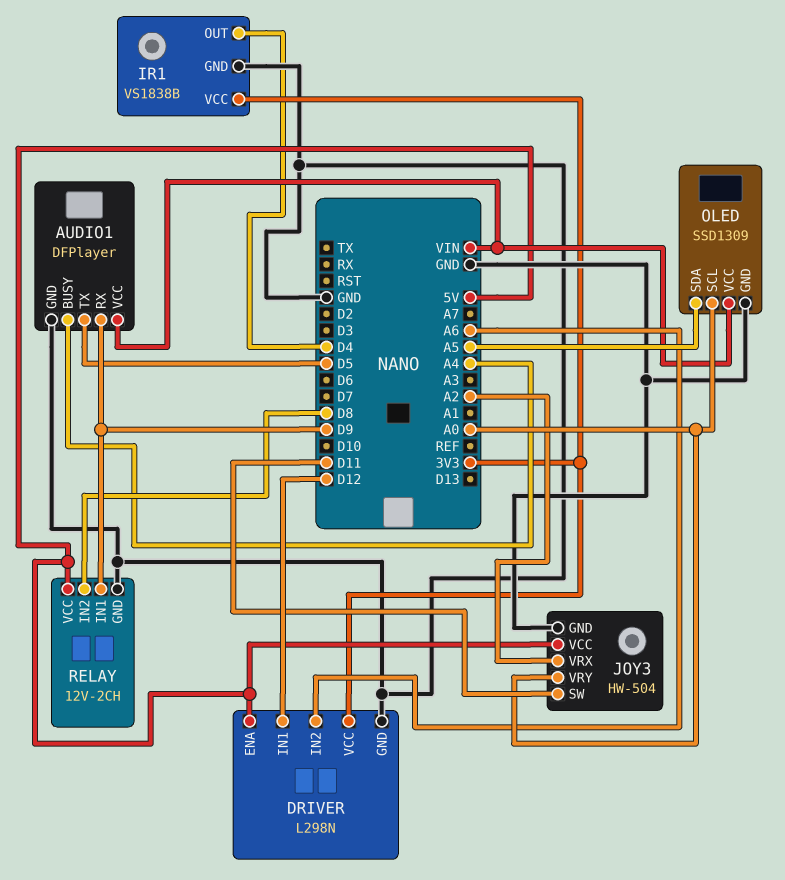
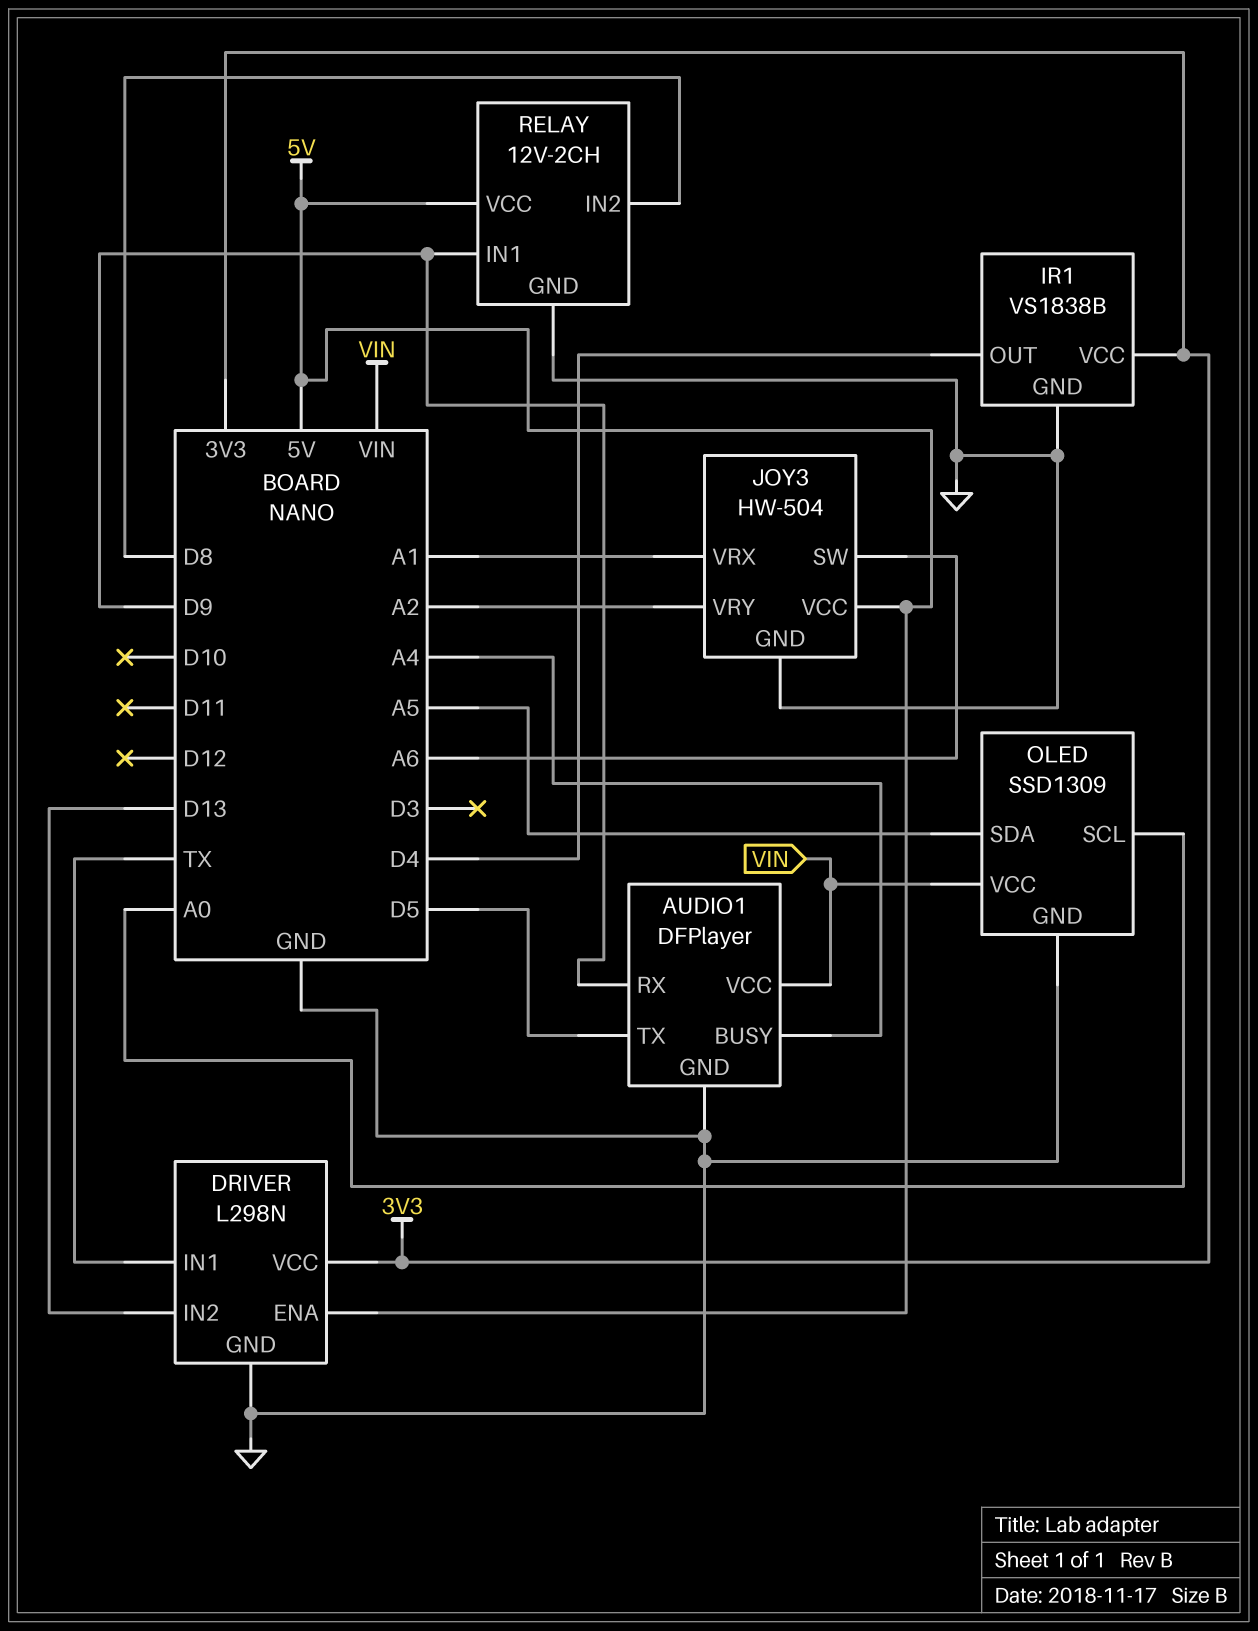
DRIVER pin IN1: D12 -> TX
DRIVER pin IN2: A6 -> D13
JOY3 pin SW: D11 -> A6
JOY3 pin VRX: A2 -> A1
JOY3 pin VRY: A0 -> A2

